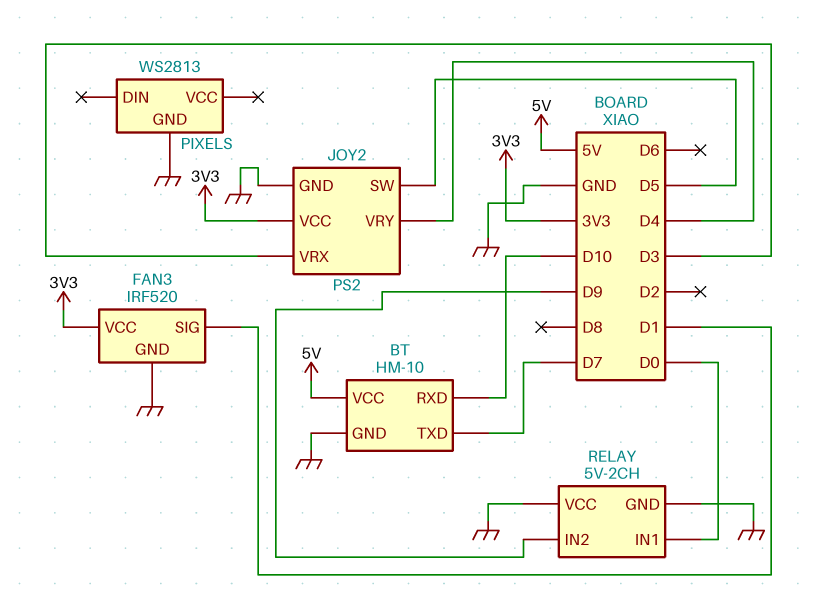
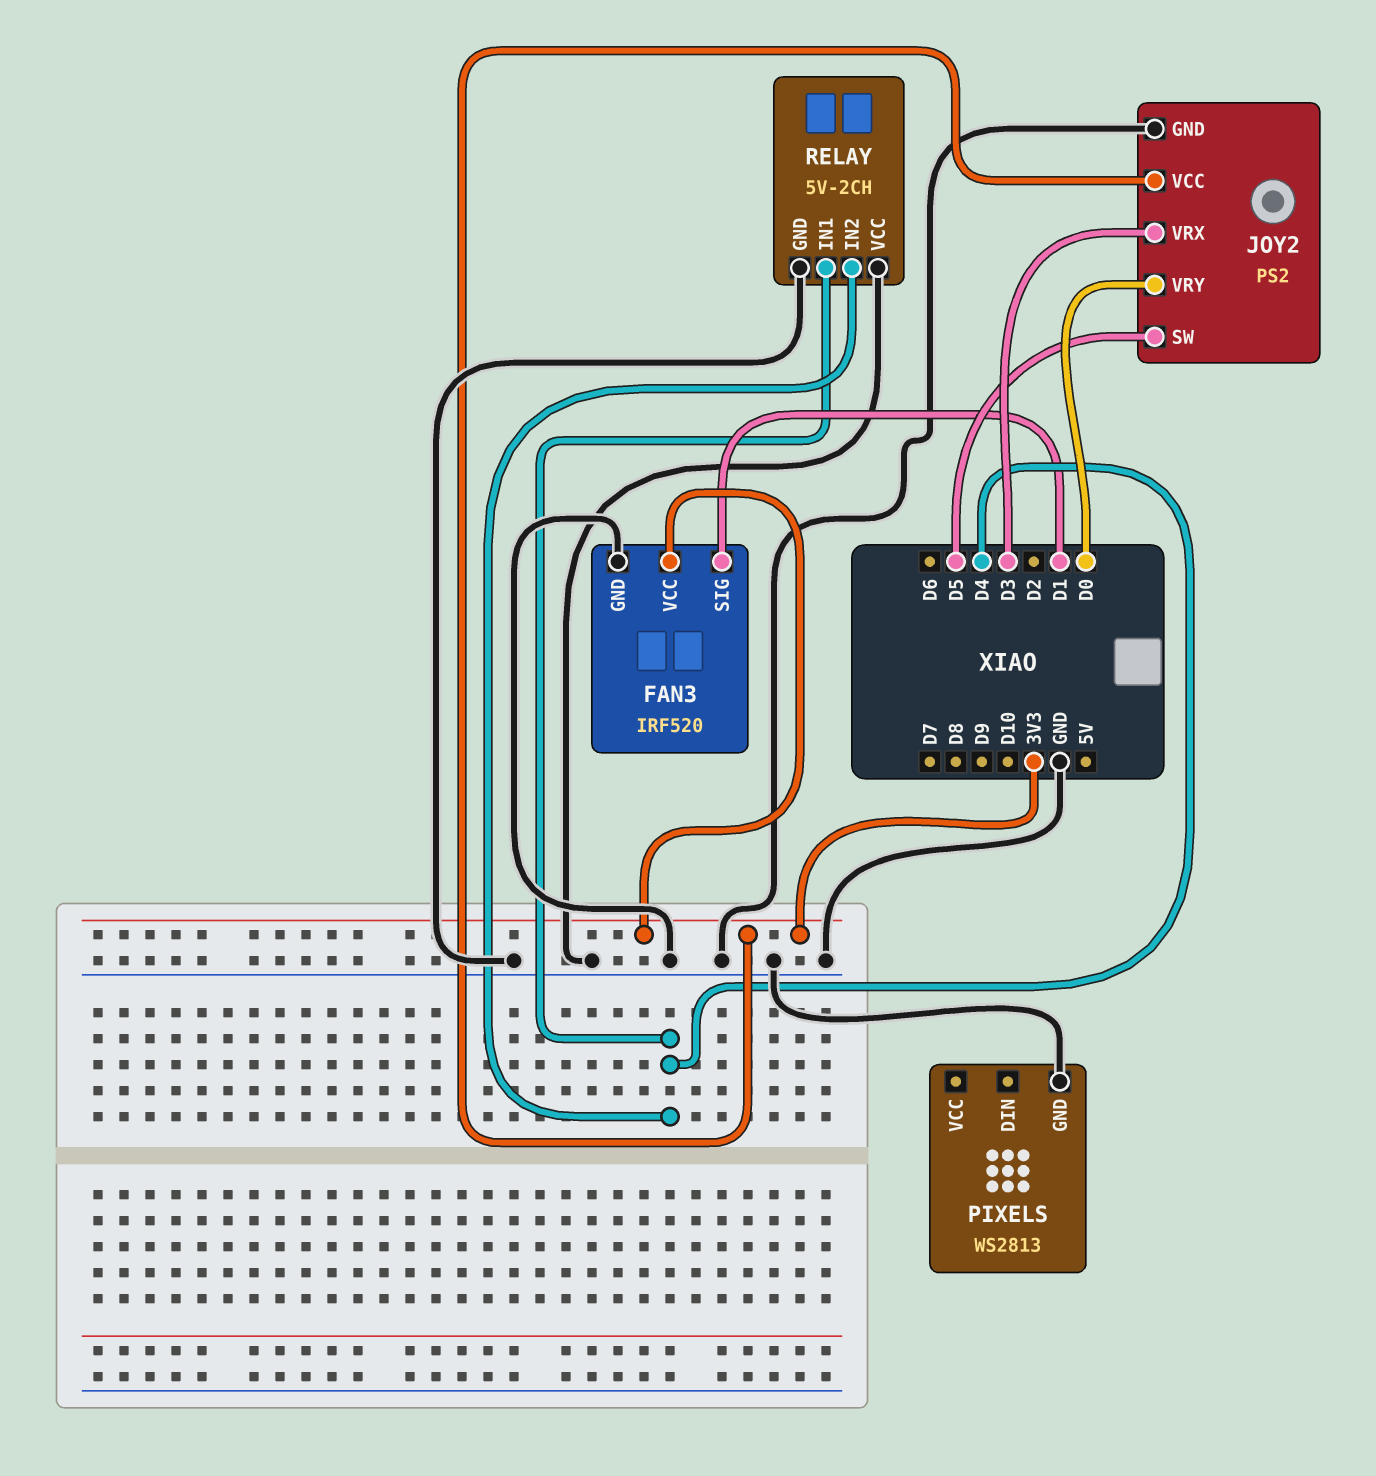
BT: HM-10 -> none
BT pin GND: GND -> none
BT pin RXD: D10 -> none
BT pin TXD: D7 -> none
BT pin VCC: 5V -> none
JOY2 pin VRY: D4 -> D0
RELAY pin IN1: D0 -> D4
RELAY pin IN2: D9 -> D4

